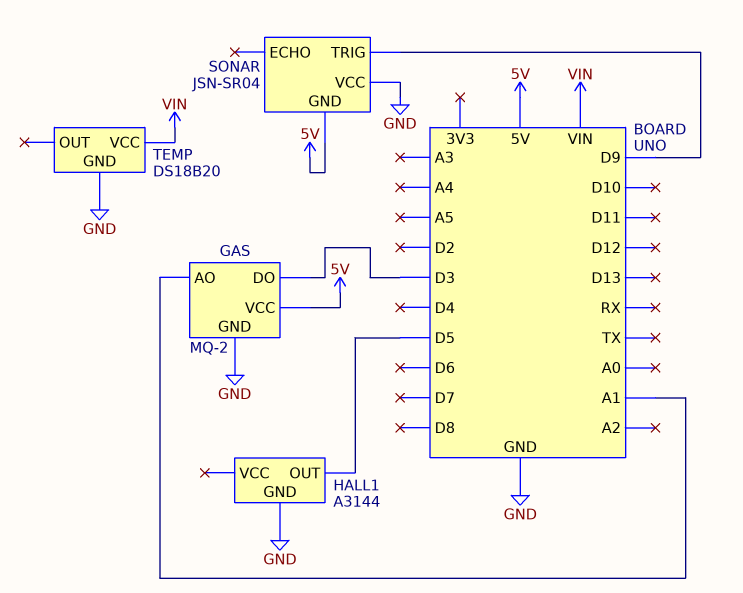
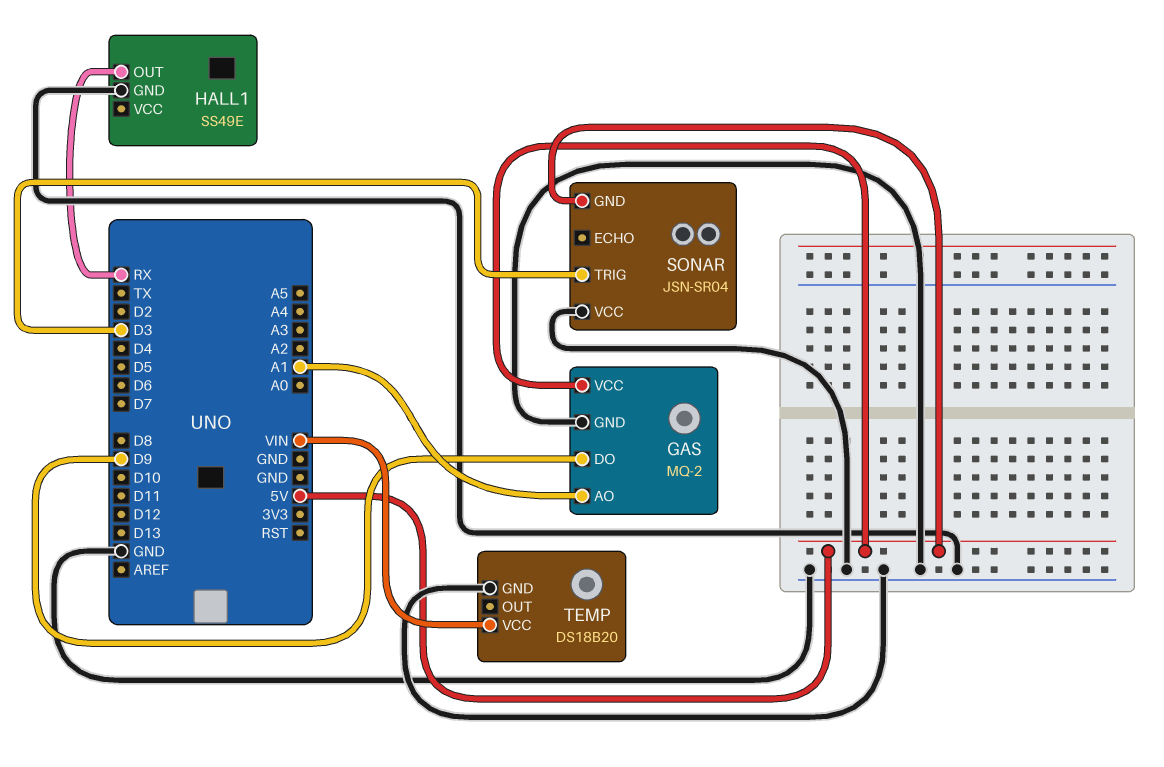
GAS pin DO: D3 -> D9
HALL1: A3144 -> SS49E
HALL1 pin OUT: D5 -> RX
SONAR pin TRIG: D9 -> D3

